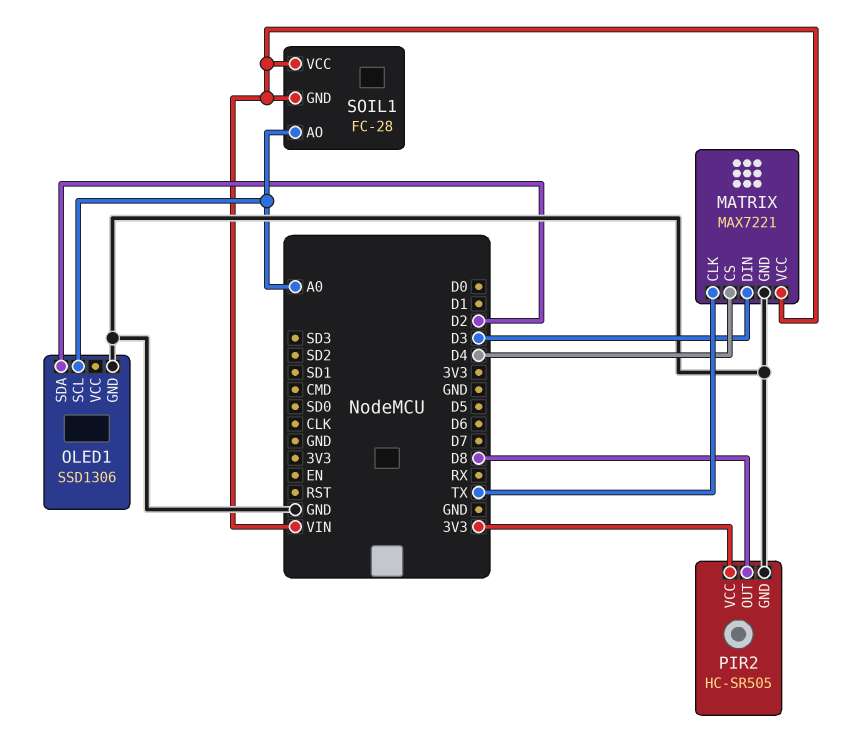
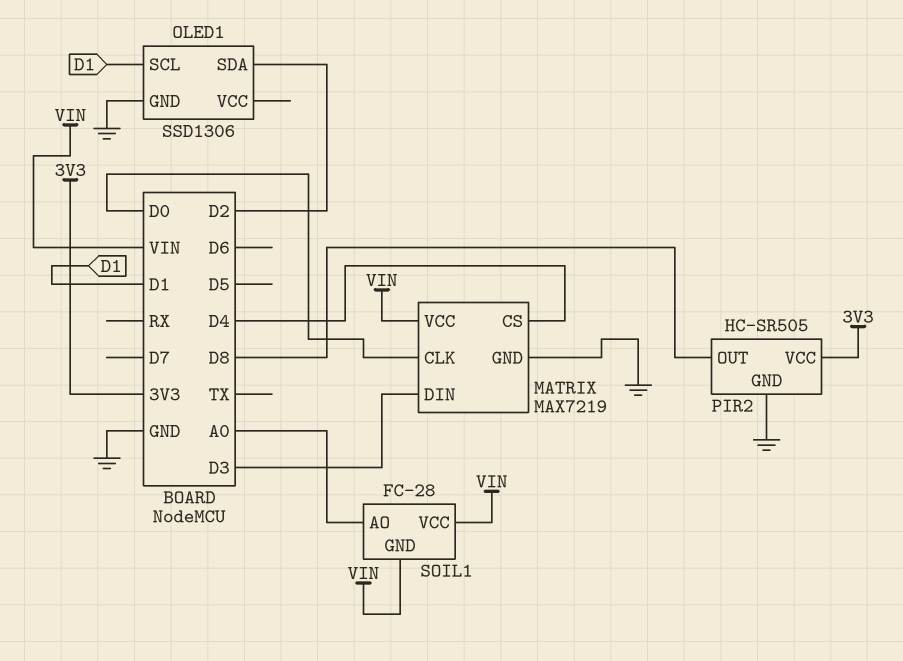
MATRIX: MAX7221 -> MAX7219
MATRIX pin CLK: TX -> D0
OLED1 pin SCL: A0 -> D1

